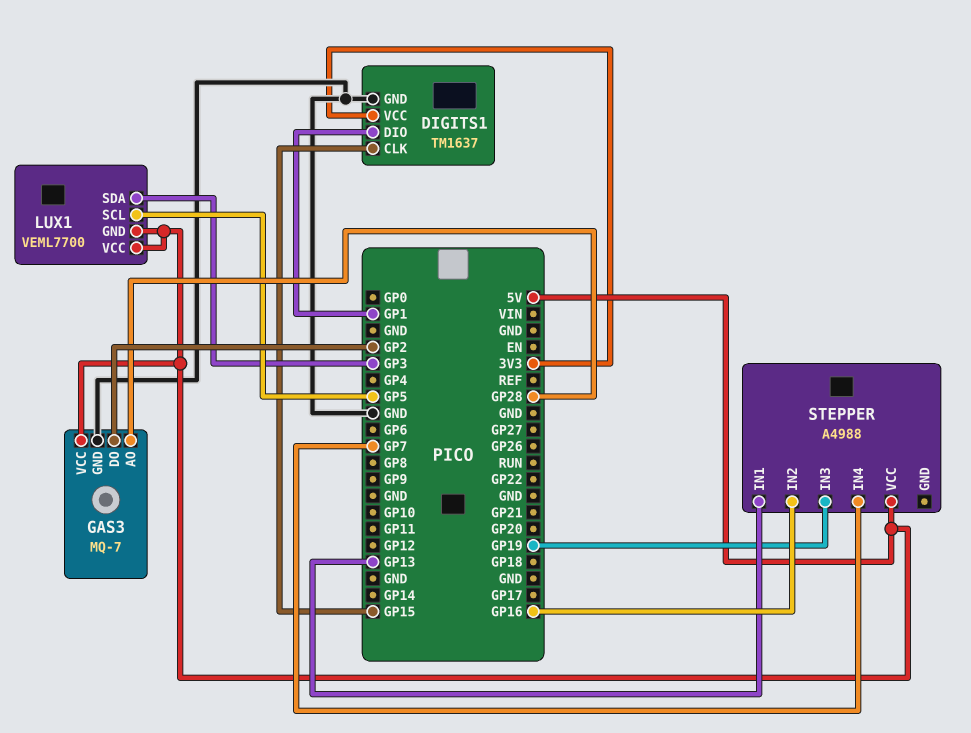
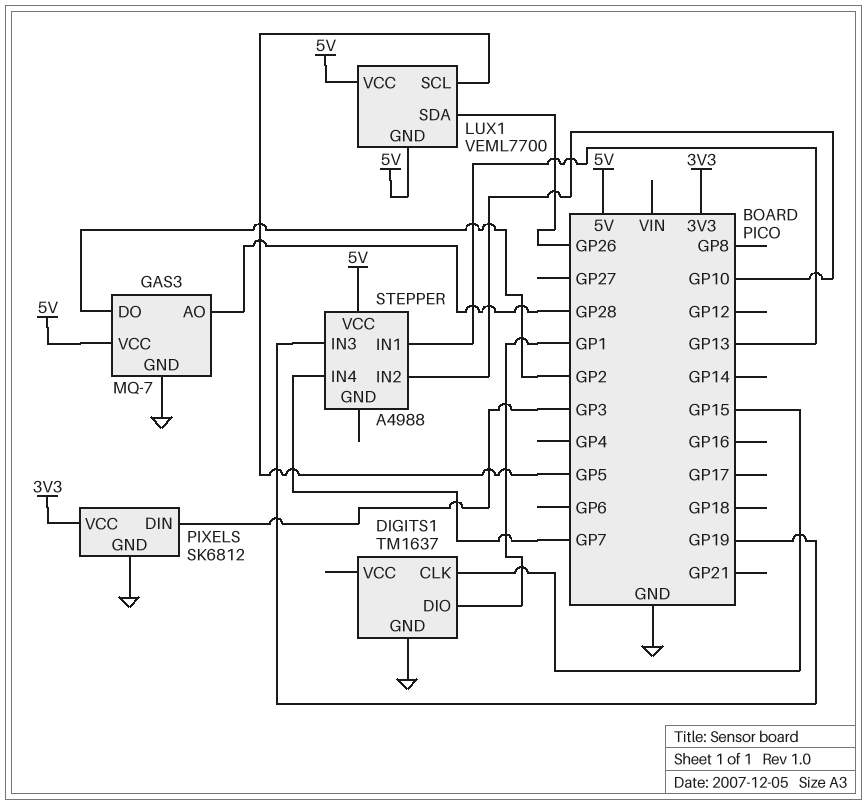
DIGITS1 pin VCC: 3V3 -> none
LUX1 pin SDA: GP3 -> GP26
PIXELS: none -> SK6812
PIXELS pin DIN: none -> GP3
PIXELS pin GND: none -> GND
PIXELS pin VCC: none -> 3V3
STEPPER pin IN2: GP16 -> GP10

